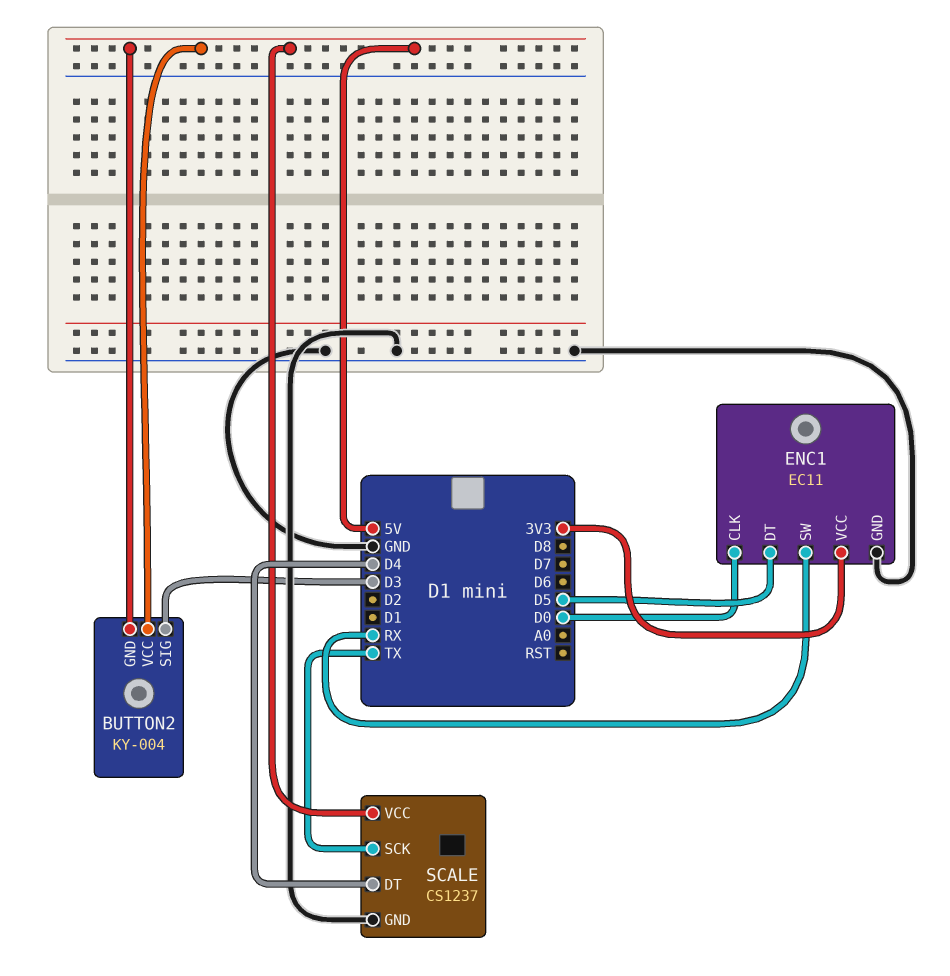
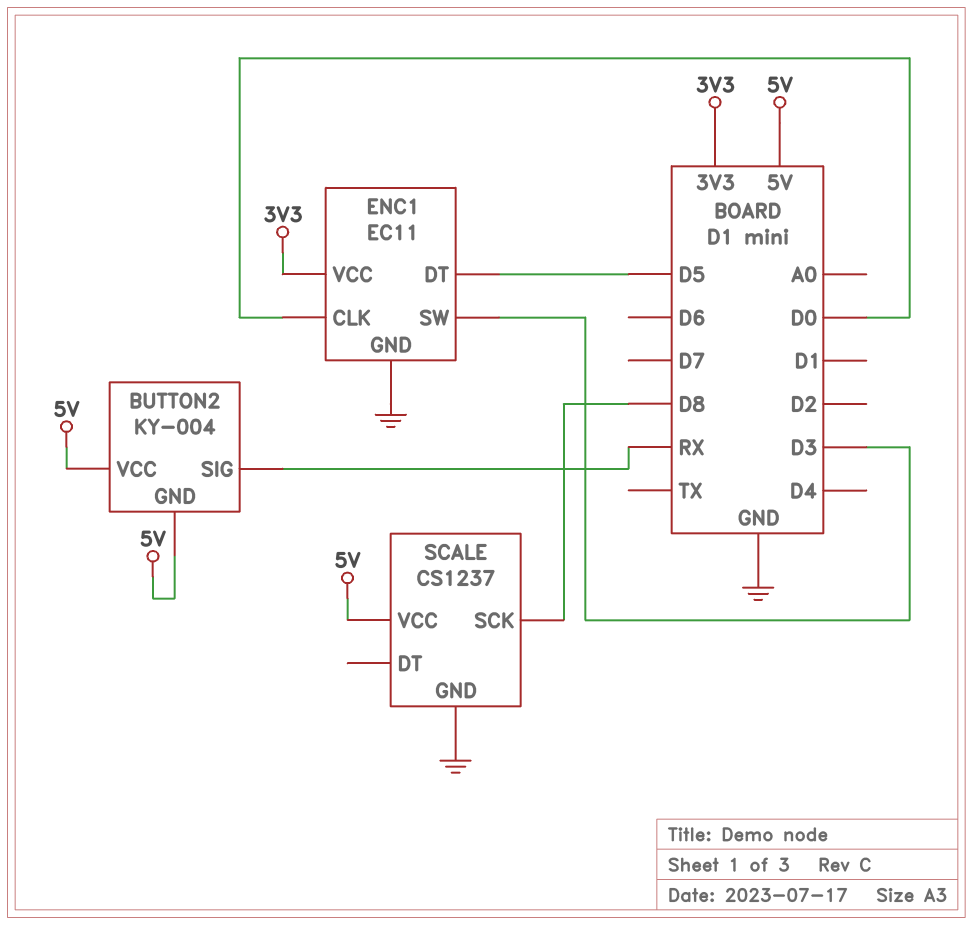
BUTTON2 pin SIG: D3 -> RX
ENC1 pin SW: RX -> D3
SCALE pin DT: D4 -> none
SCALE pin SCK: TX -> D8

